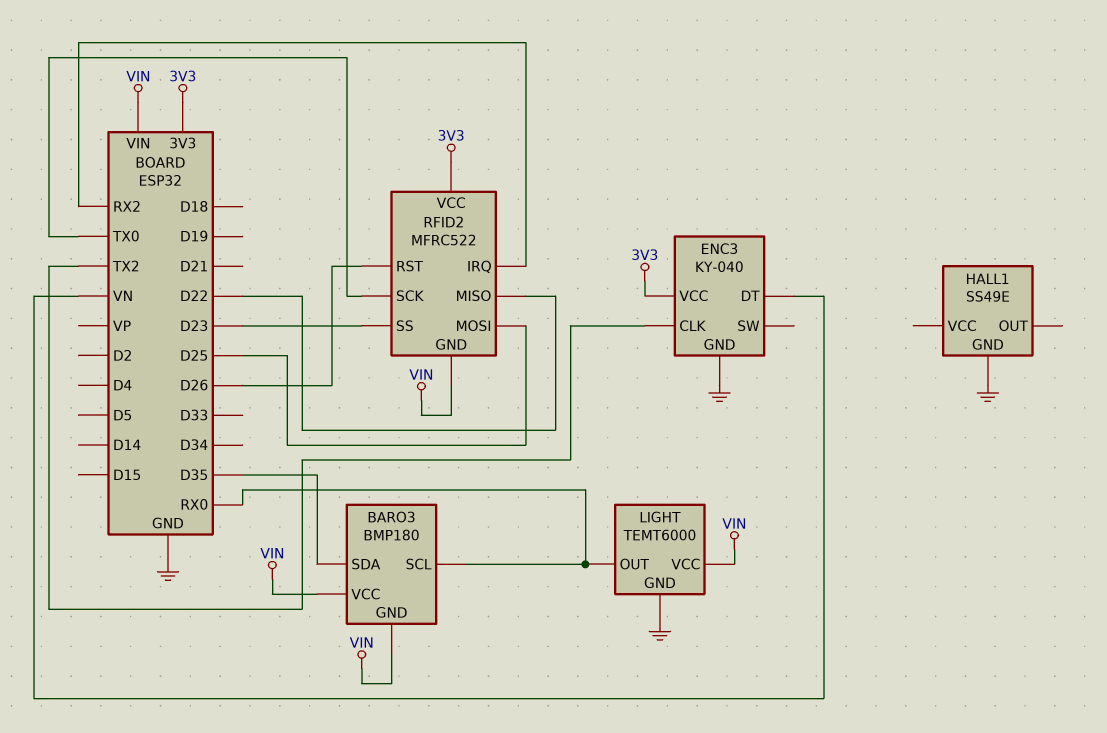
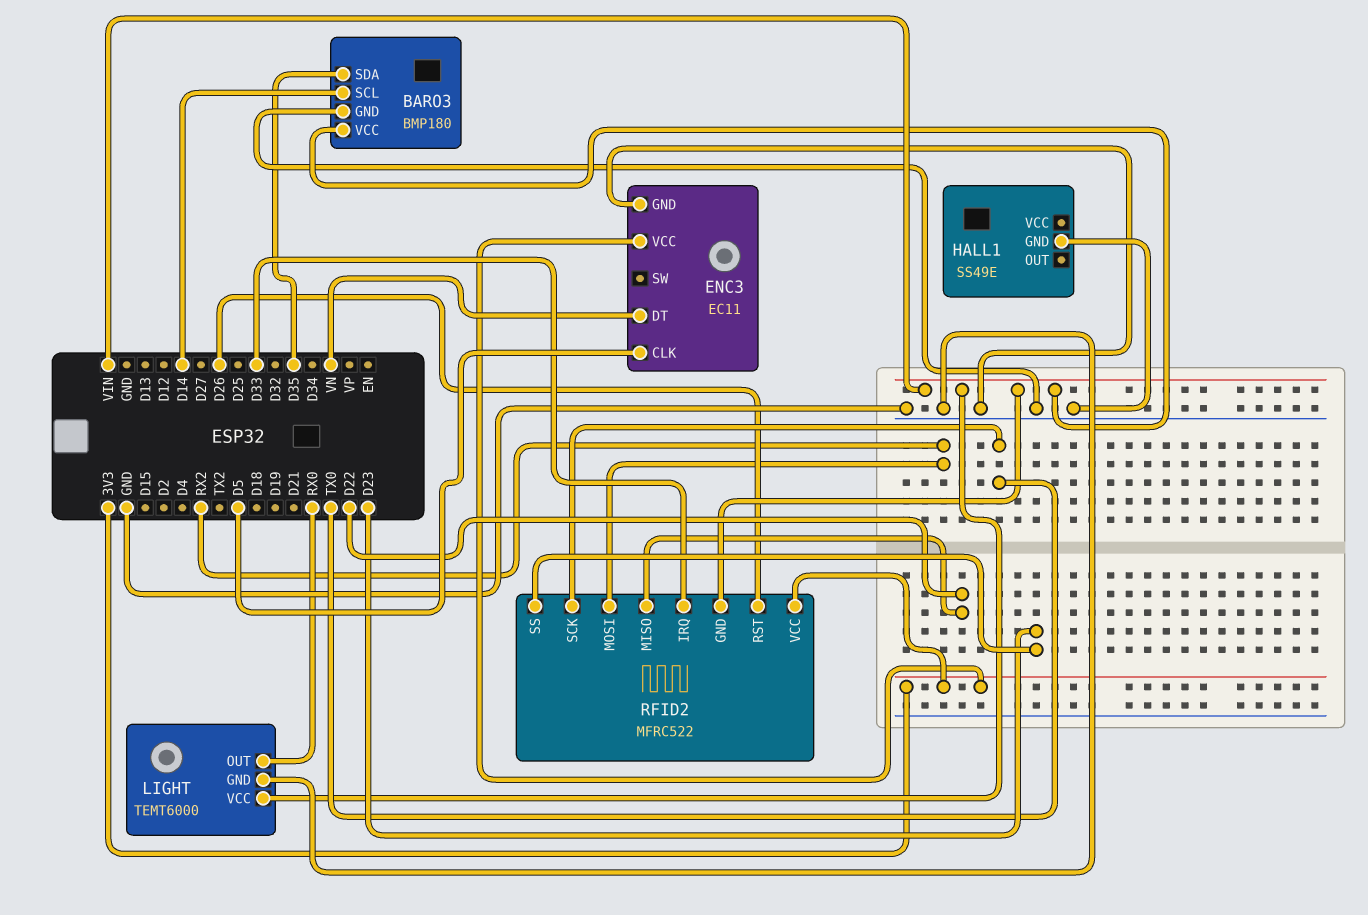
BARO3 pin GND: VIN -> GND
BARO3 pin SCL: RX0 -> D14
ENC3: KY-040 -> EC11
ENC3 pin CLK: TX2 -> D5
RFID2 pin IRQ: RX2 -> D33
RFID2 pin MOSI: D25 -> RX2

